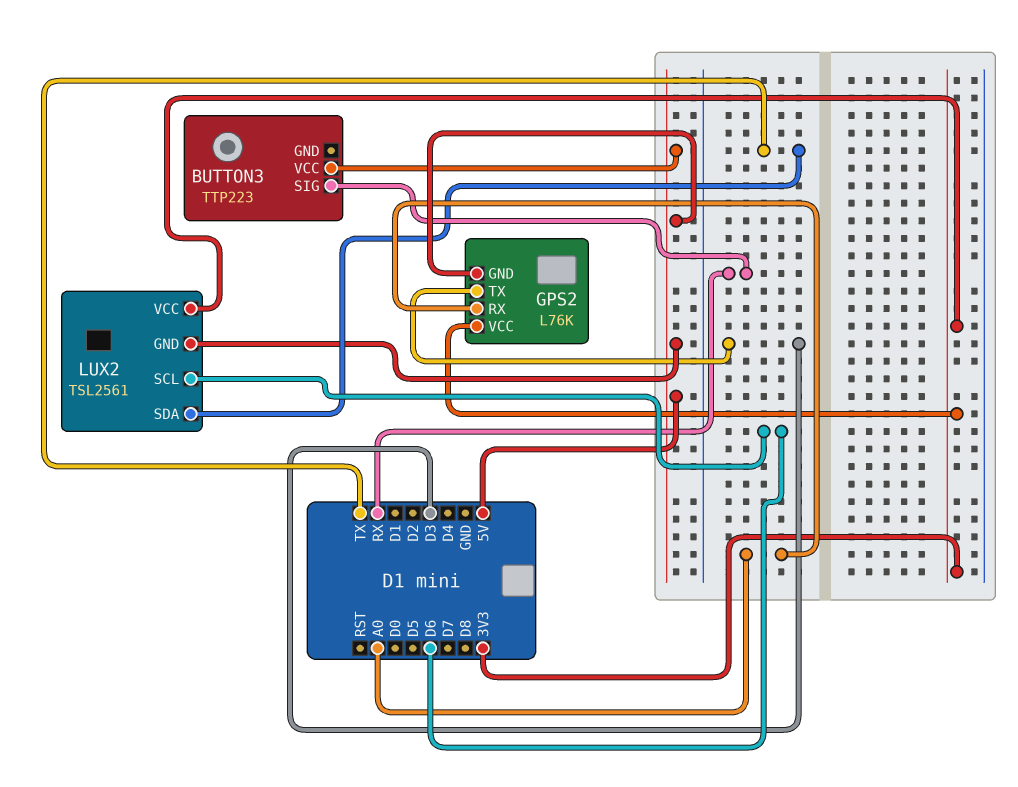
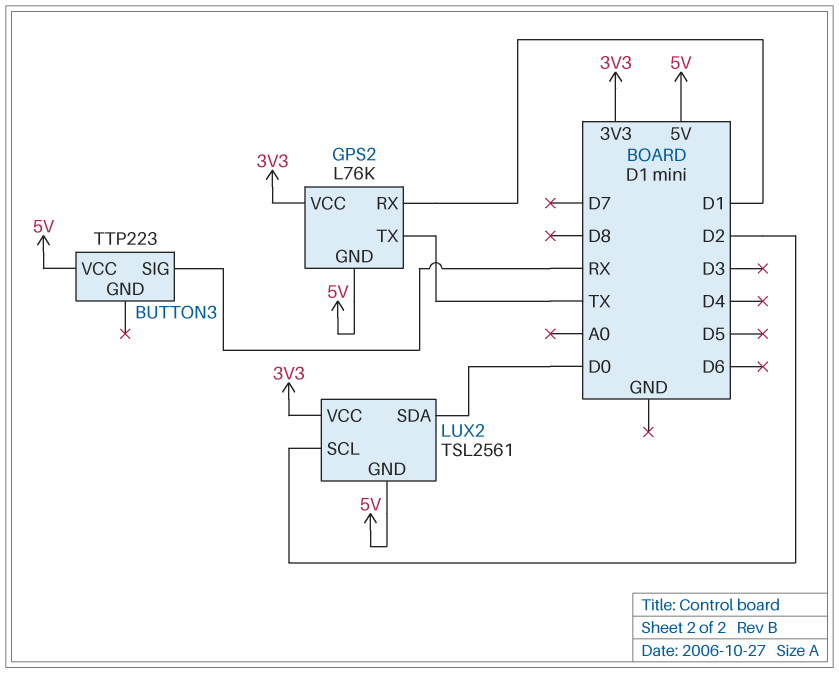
GPS2 pin RX: A0 -> D1
GPS2 pin TX: D3 -> TX
LUX2 pin SCL: D6 -> D2
LUX2 pin SDA: TX -> D0

